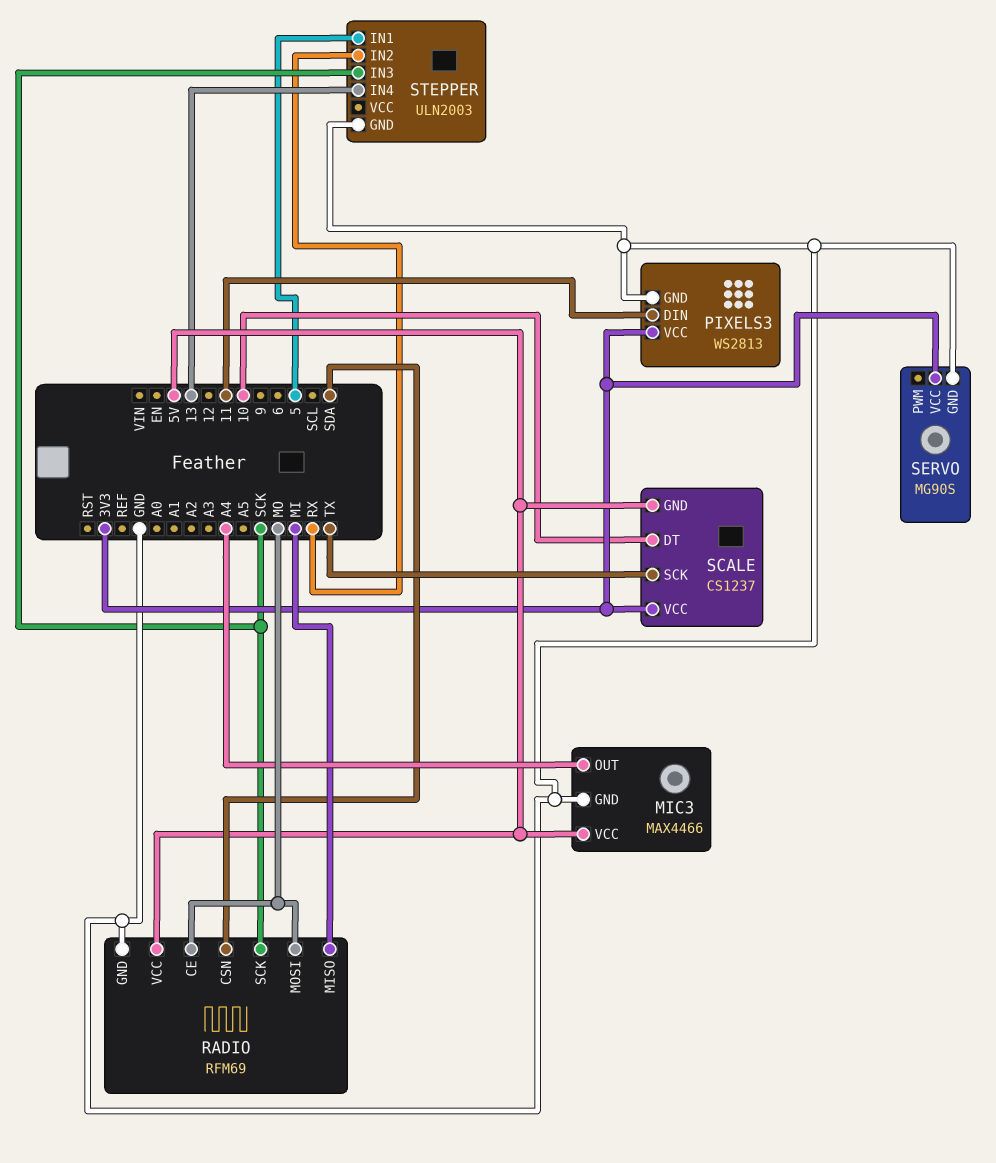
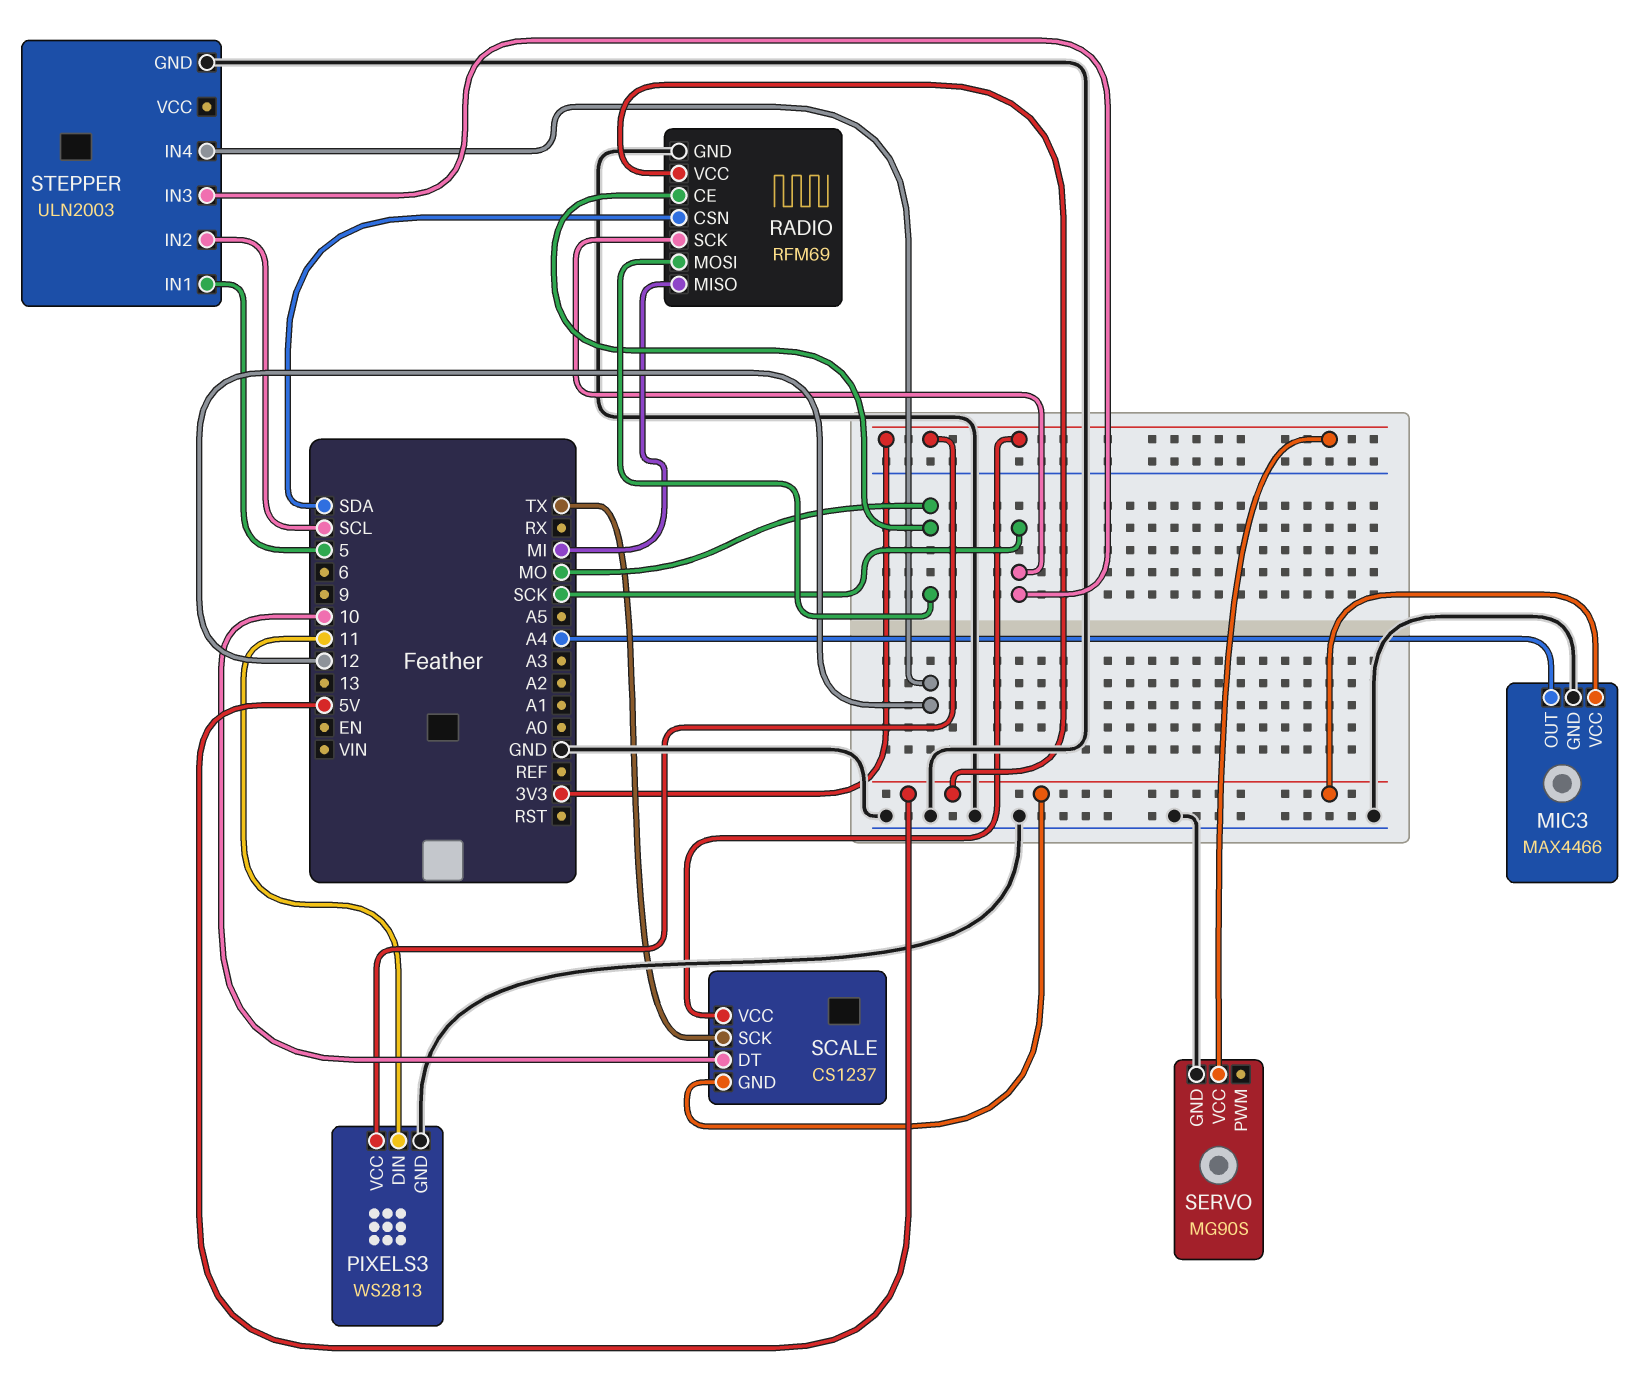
STEPPER pin IN2: RX -> SCL
STEPPER pin IN4: 13 -> 12

